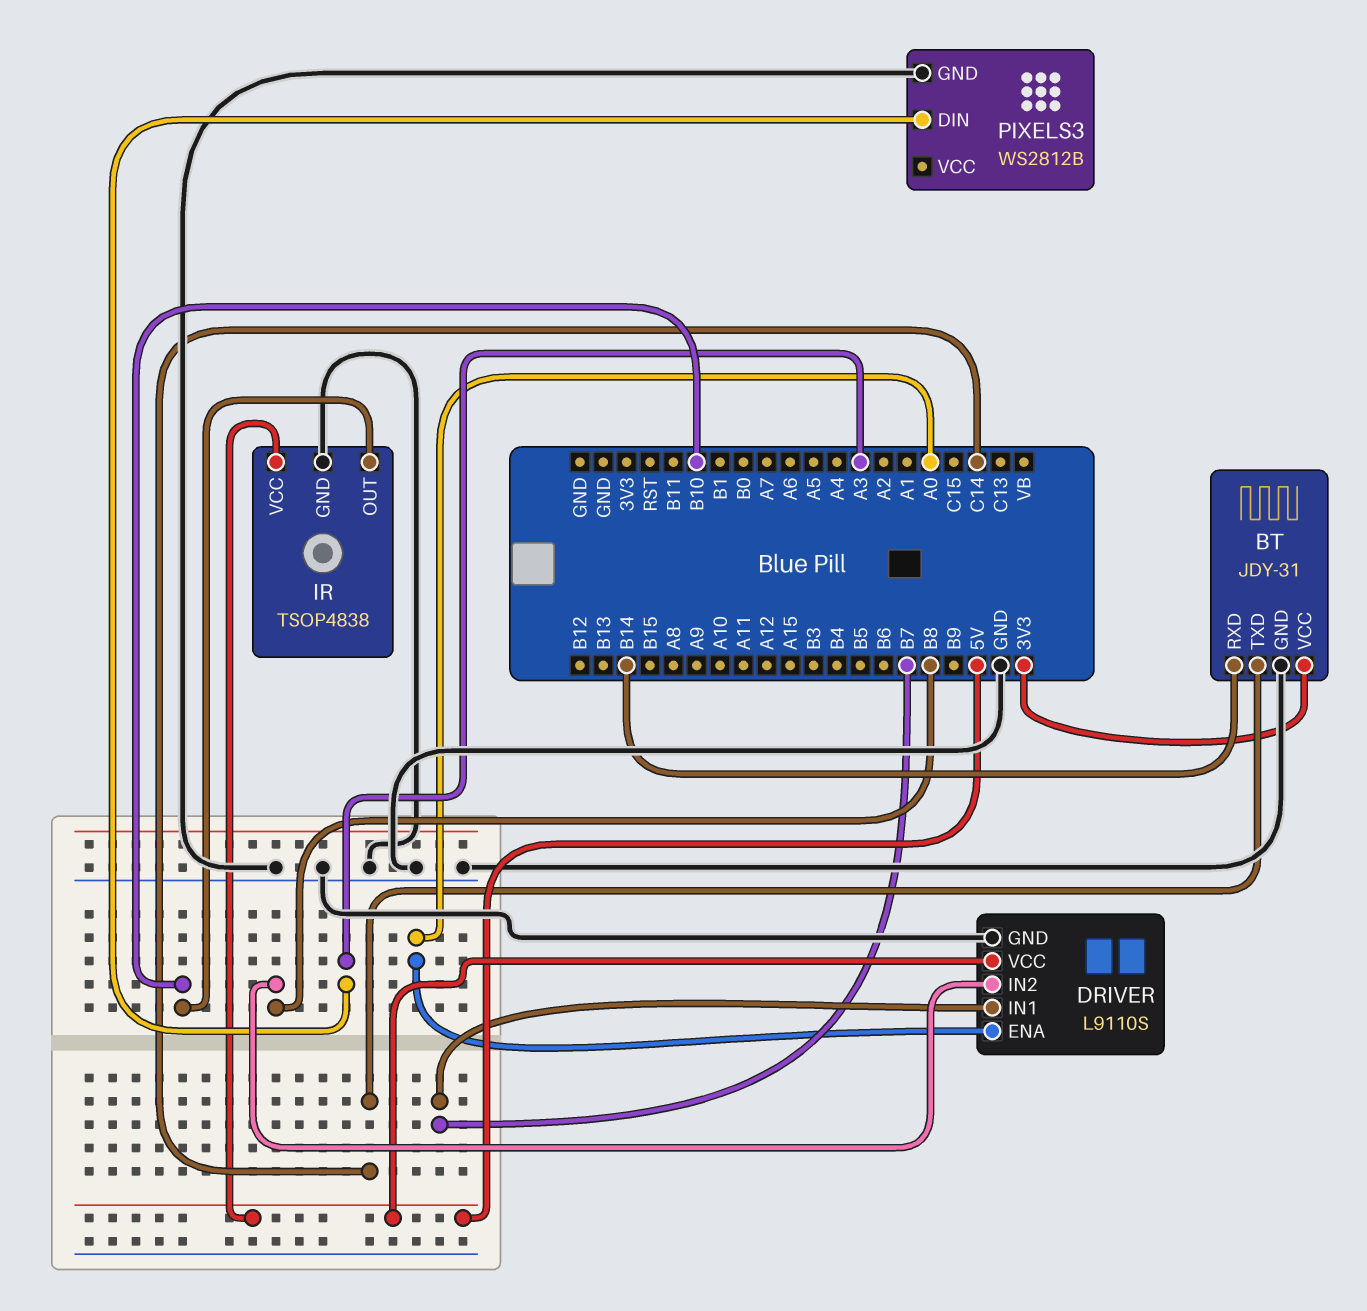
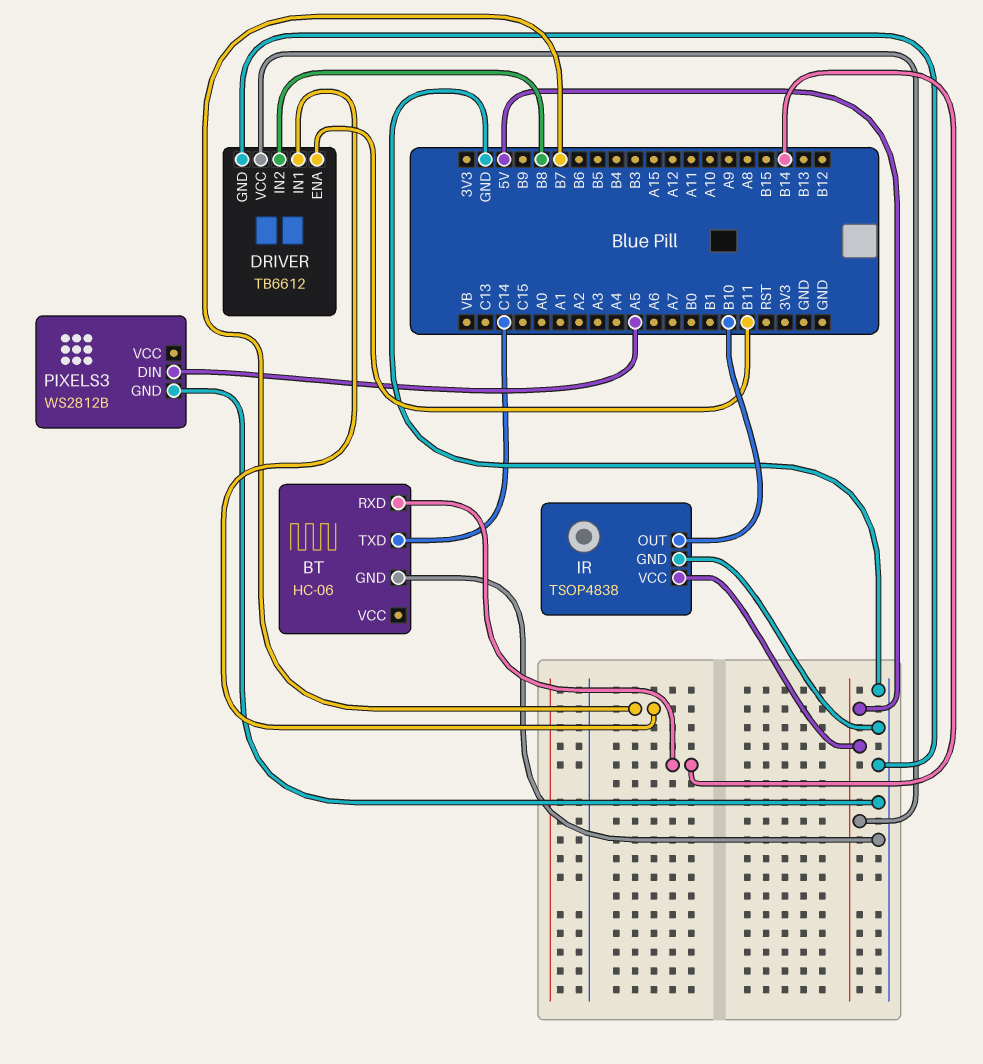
BT: JDY-31 -> HC-06
BT pin VCC: 3V3 -> none
DRIVER: L9110S -> TB6612
DRIVER pin ENA: A0 -> B11
PIXELS3 pin DIN: A3 -> A5

